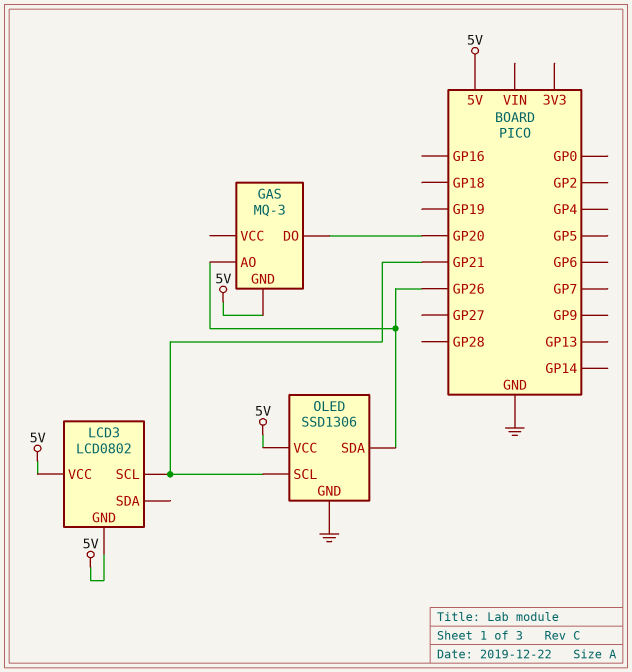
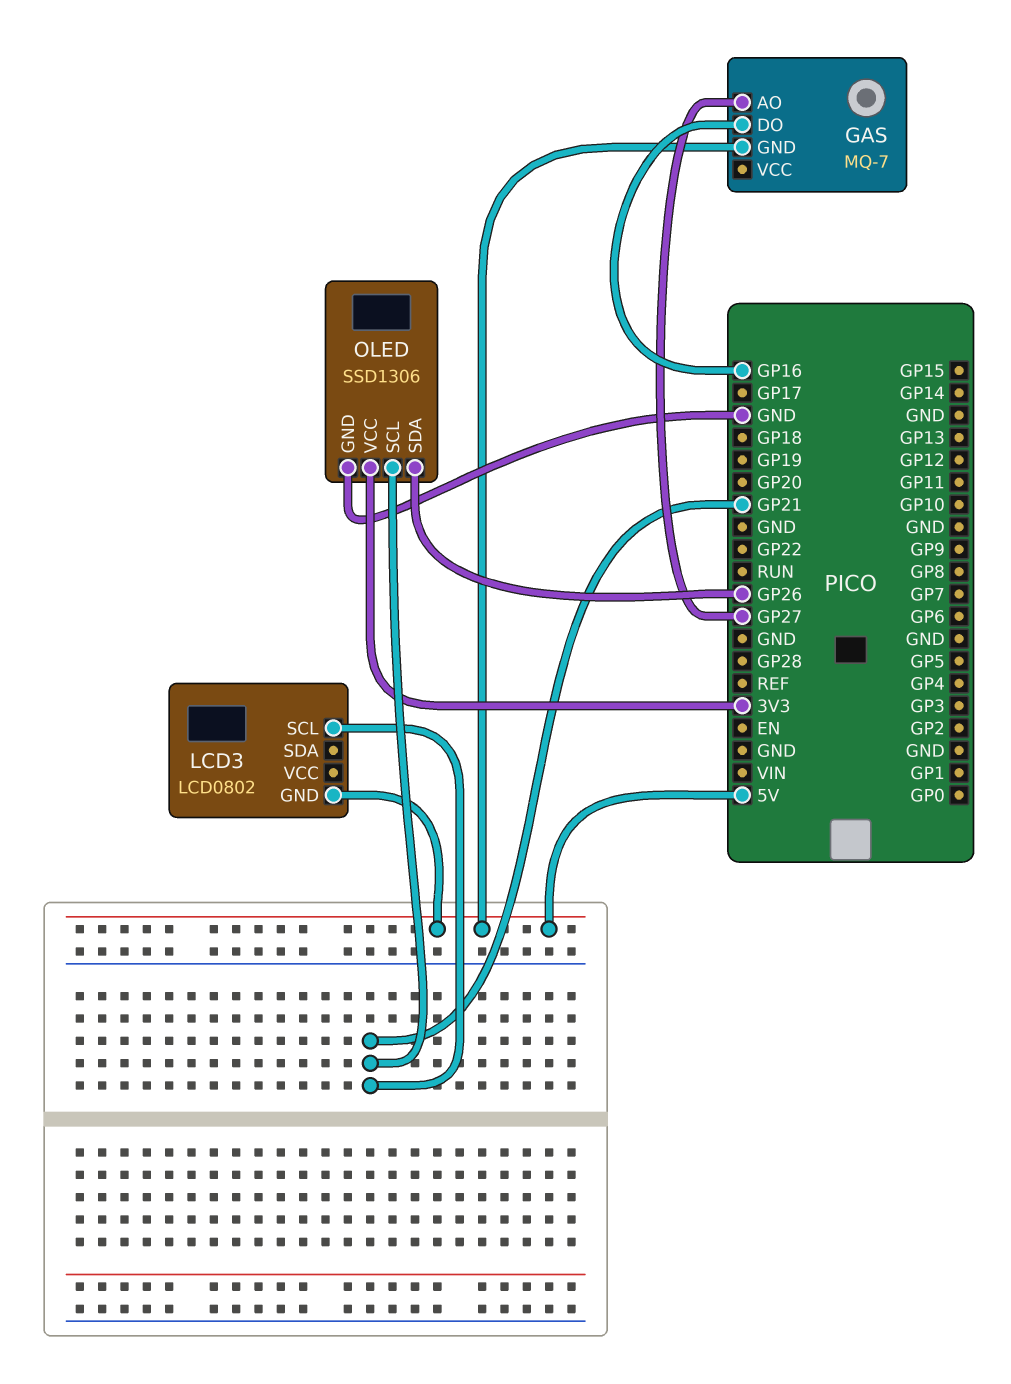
GAS: MQ-3 -> MQ-7
GAS pin AO: GP26 -> GP27
GAS pin DO: GP20 -> GP16
LCD3 pin VCC: 5V -> none
OLED pin VCC: 5V -> 3V3

